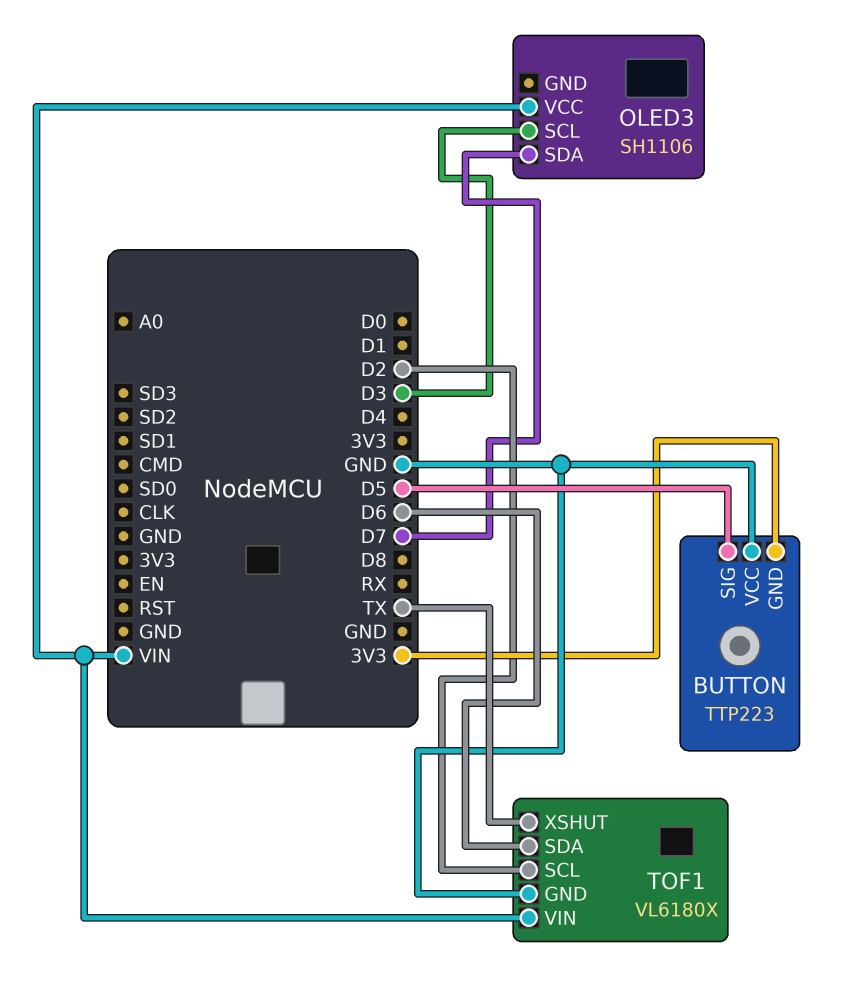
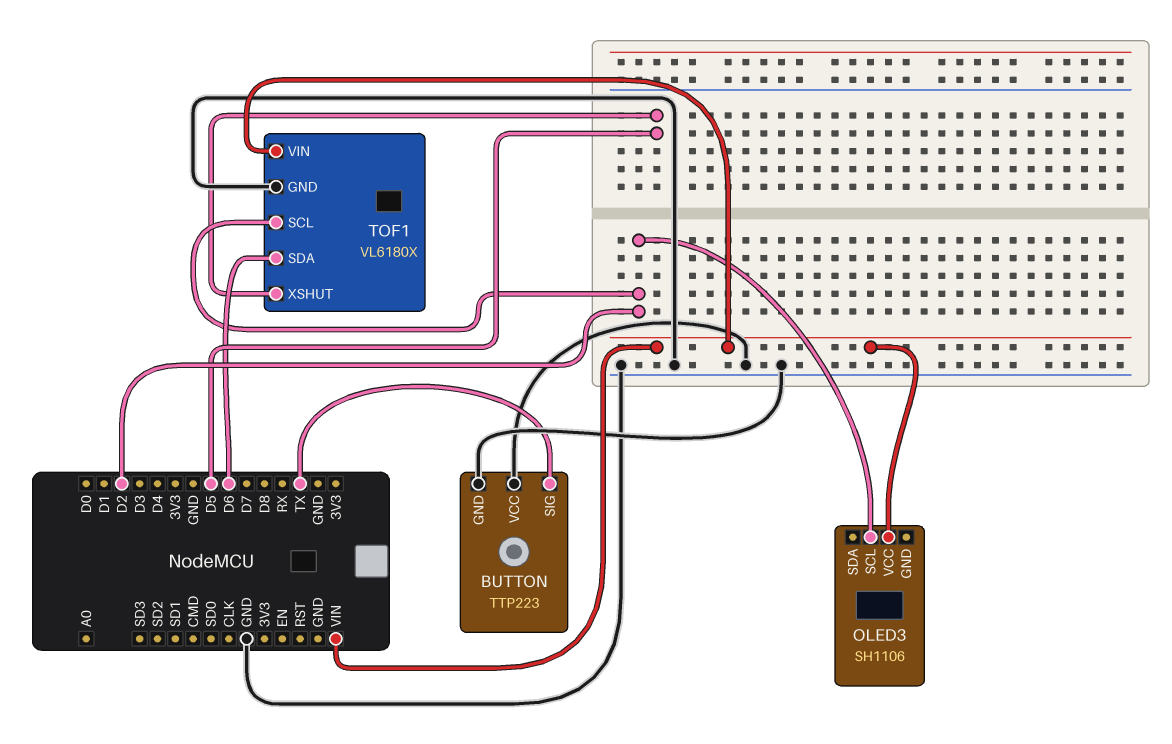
BUTTON pin GND: 3V3 -> GND
BUTTON pin SIG: D5 -> TX
OLED3 pin SCL: D3 -> D2
OLED3 pin SDA: D7 -> none
TOF1 pin XSHUT: TX -> D5

